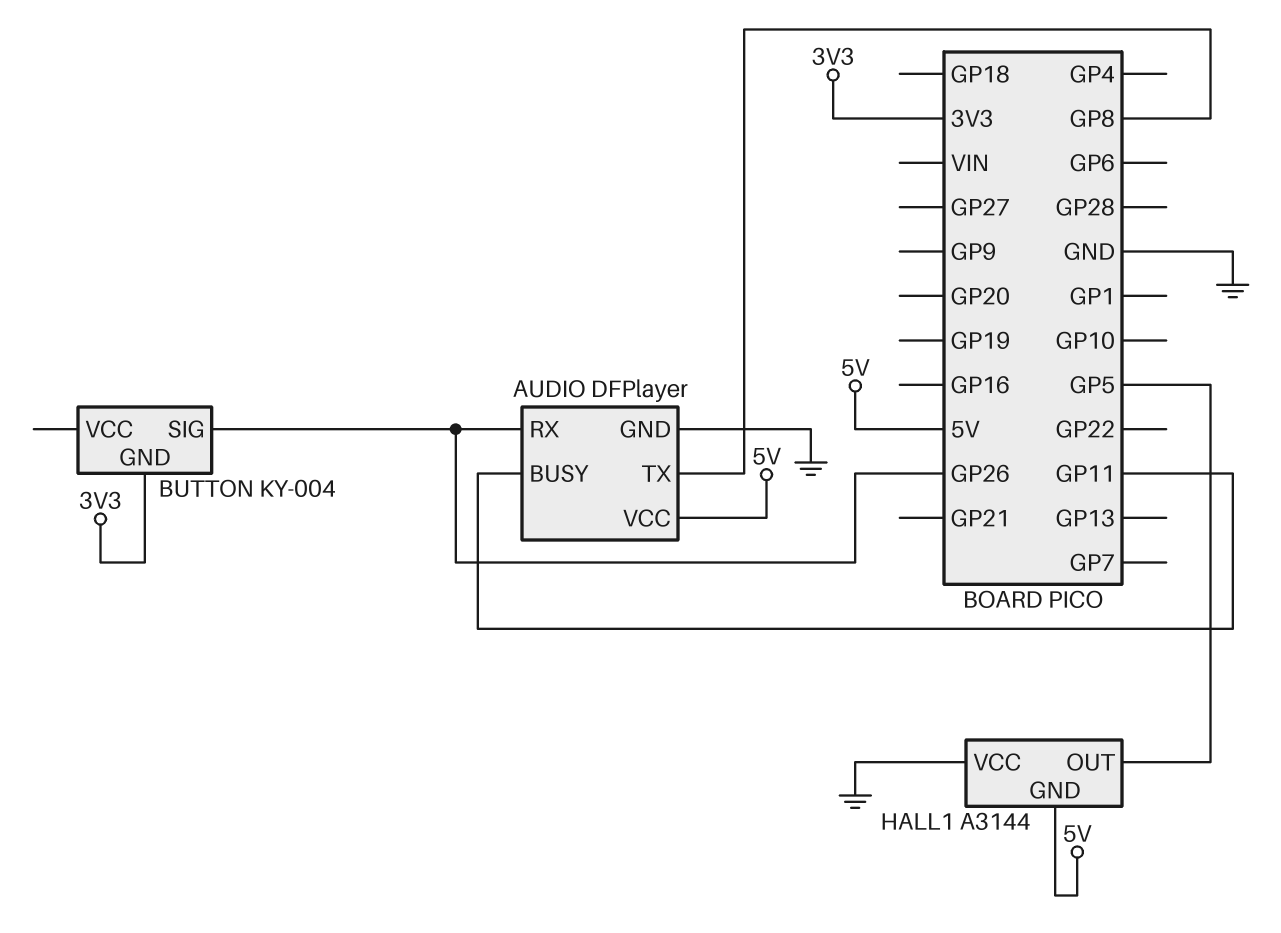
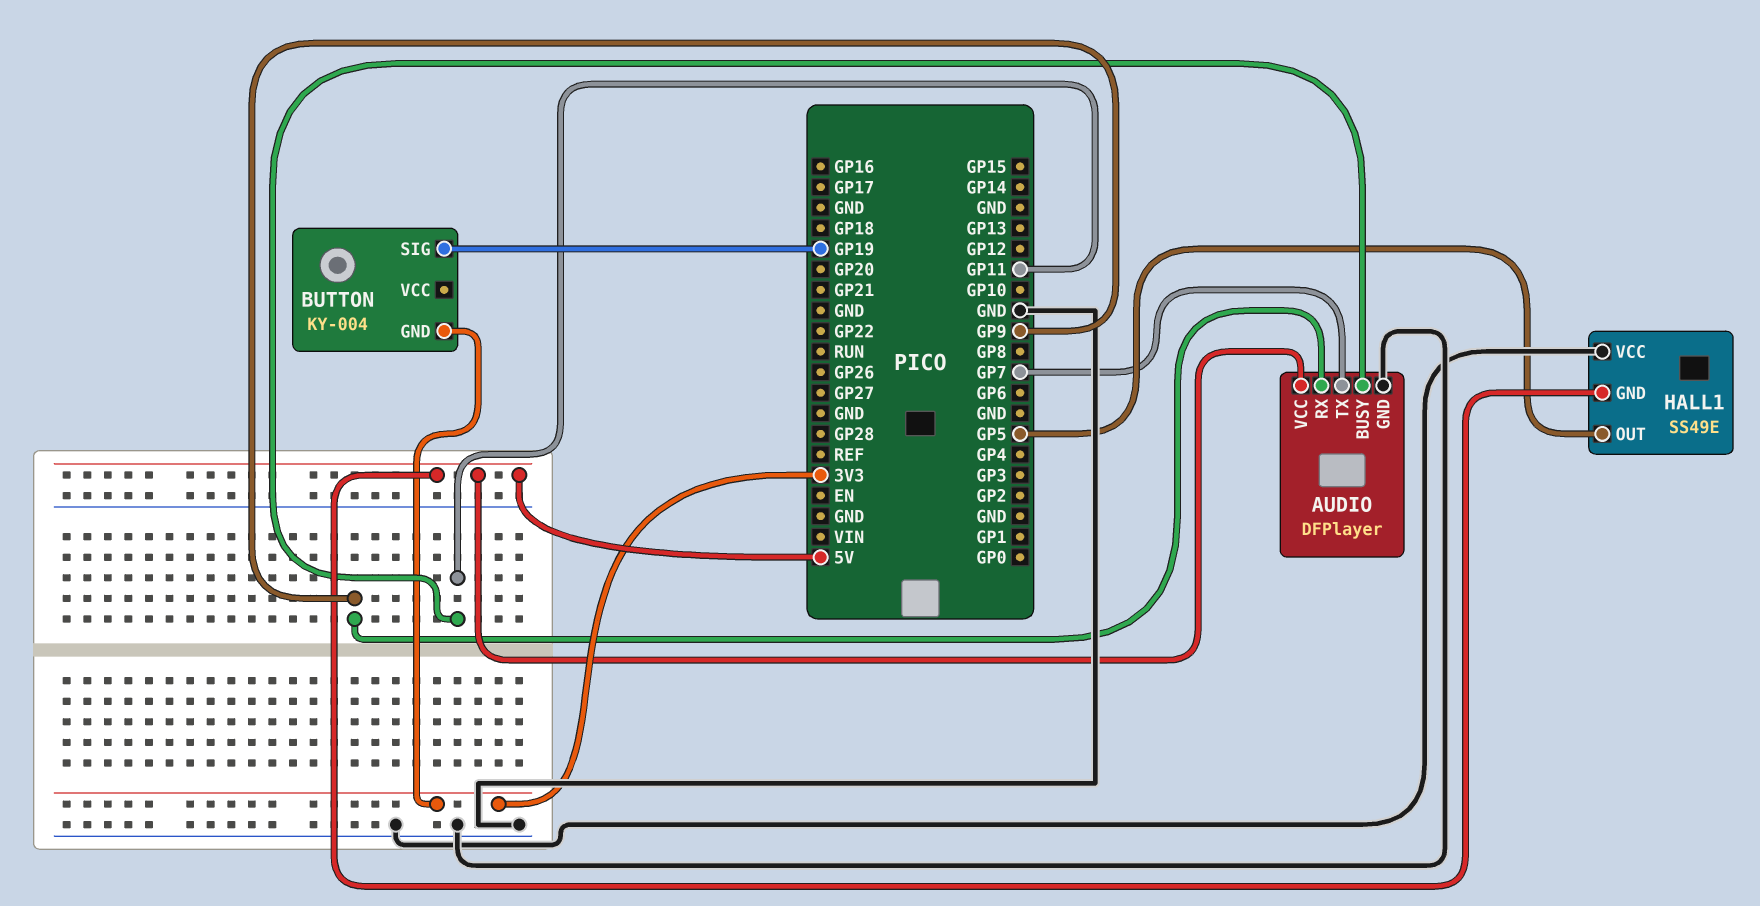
AUDIO pin RX: GP26 -> GP9
AUDIO pin TX: GP8 -> GP7
BUTTON pin SIG: GP26 -> GP19
HALL1: A3144 -> SS49E

